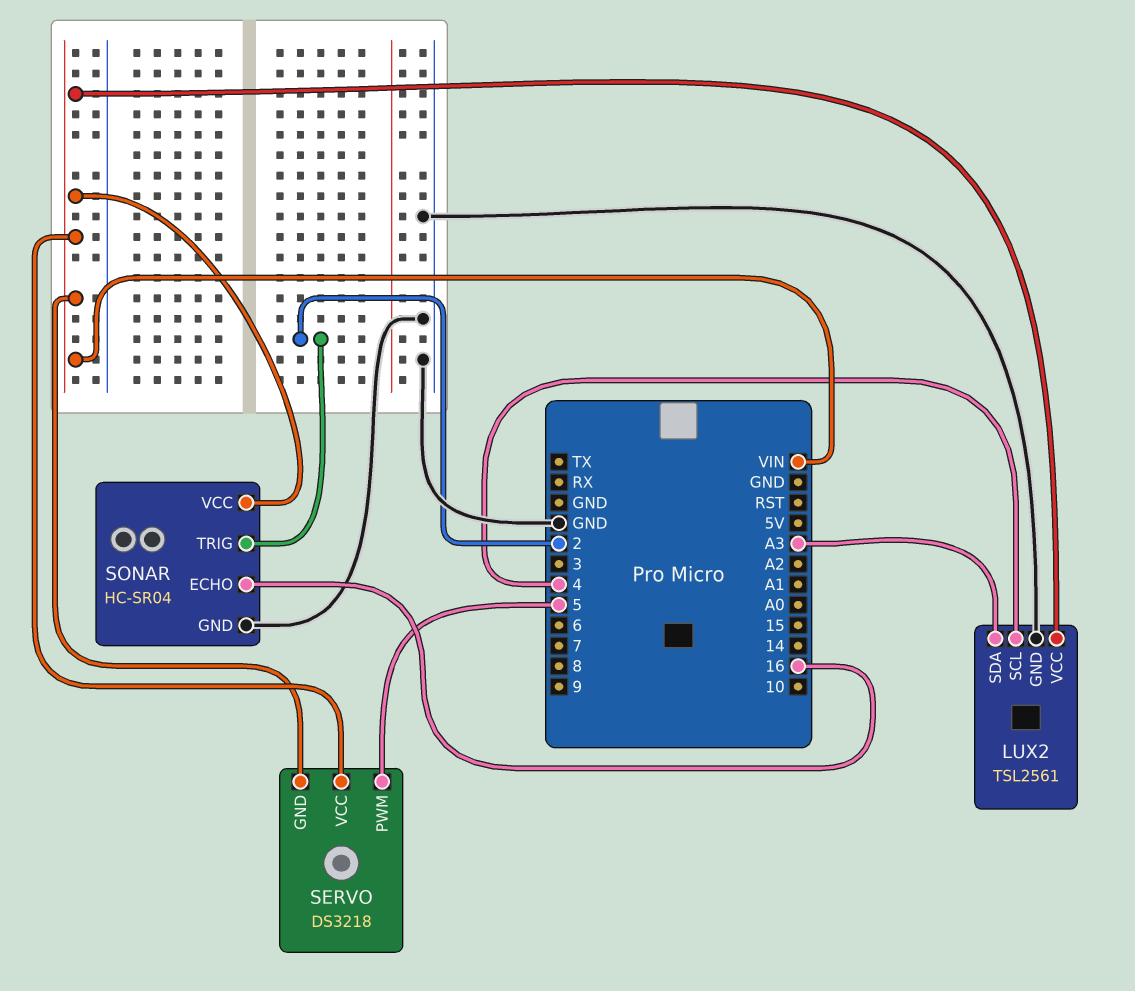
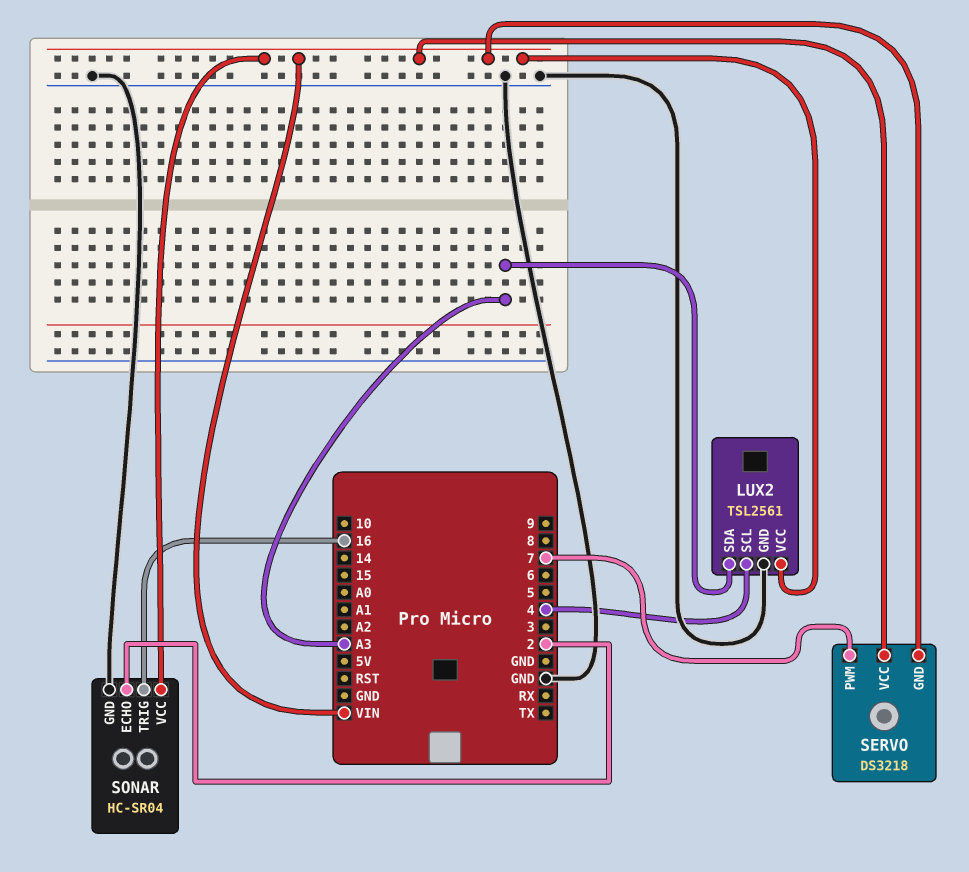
SERVO pin PWM: 5 -> 7
SONAR pin ECHO: 16 -> 2
SONAR pin TRIG: 2 -> 16

